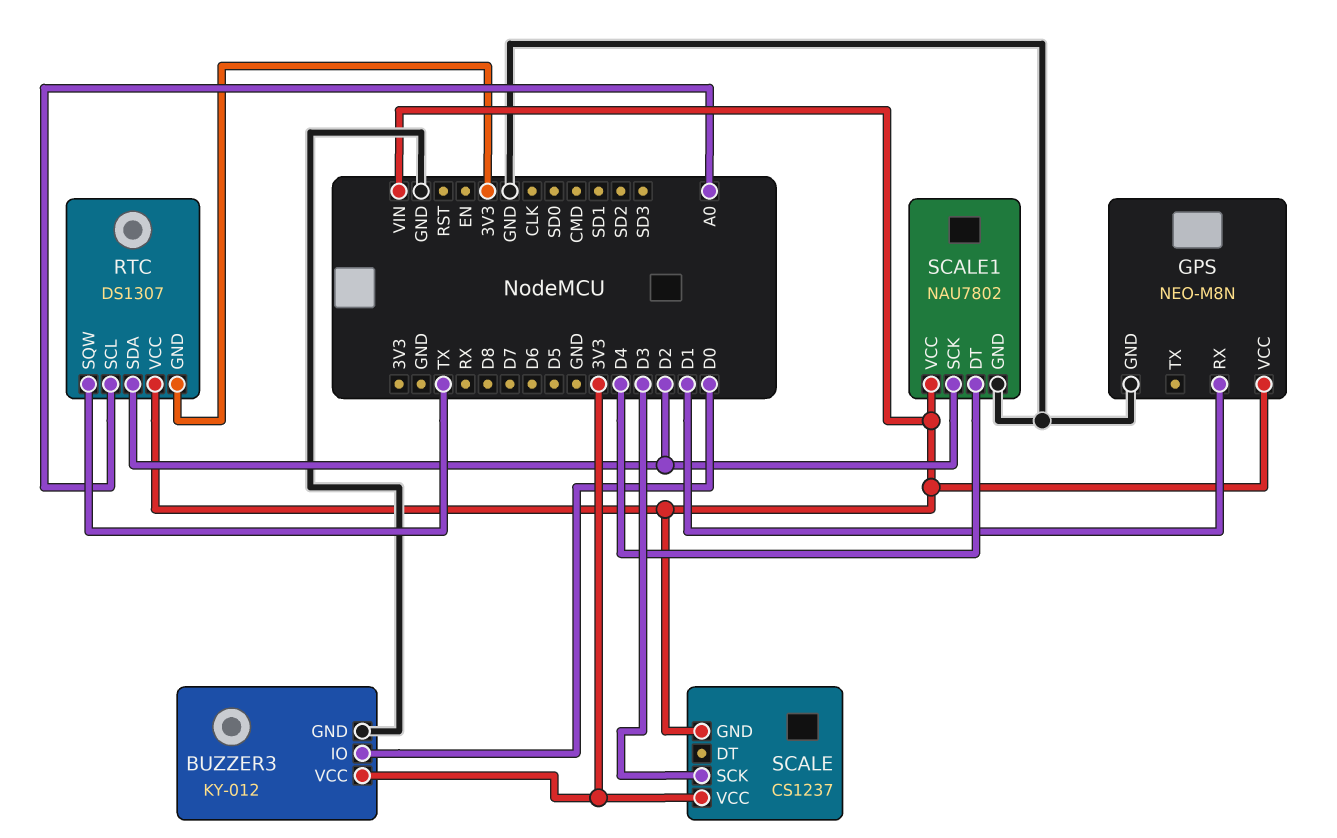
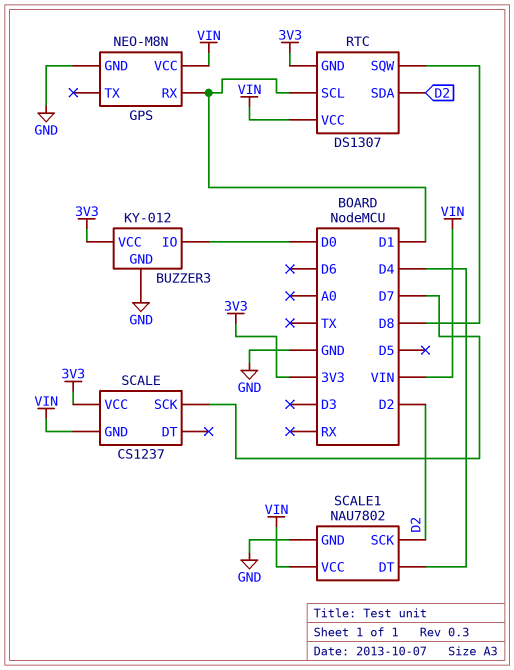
RTC pin SCL: A0 -> D1
RTC pin SQW: TX -> D8
SCALE pin SCK: D3 -> D7

